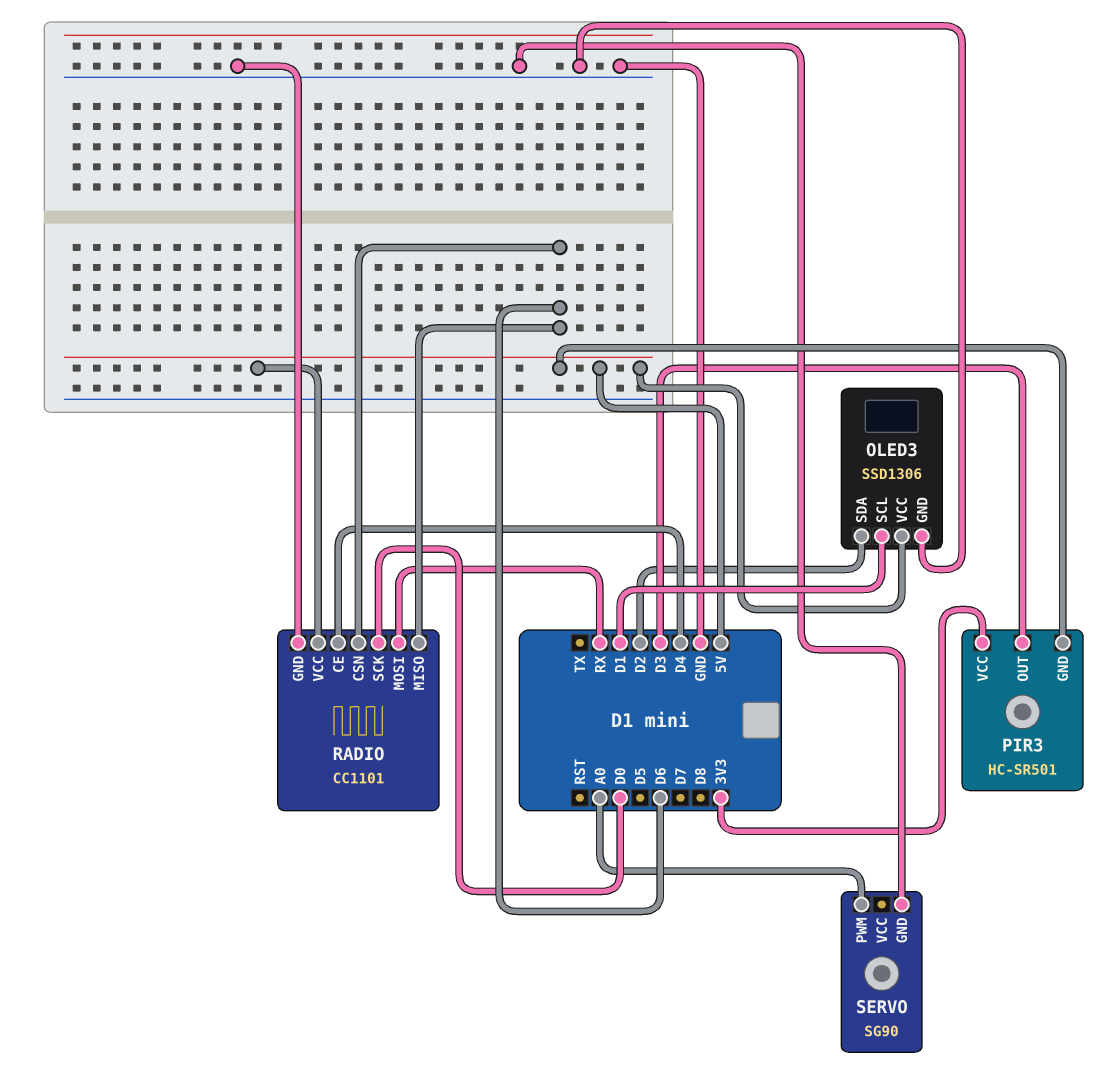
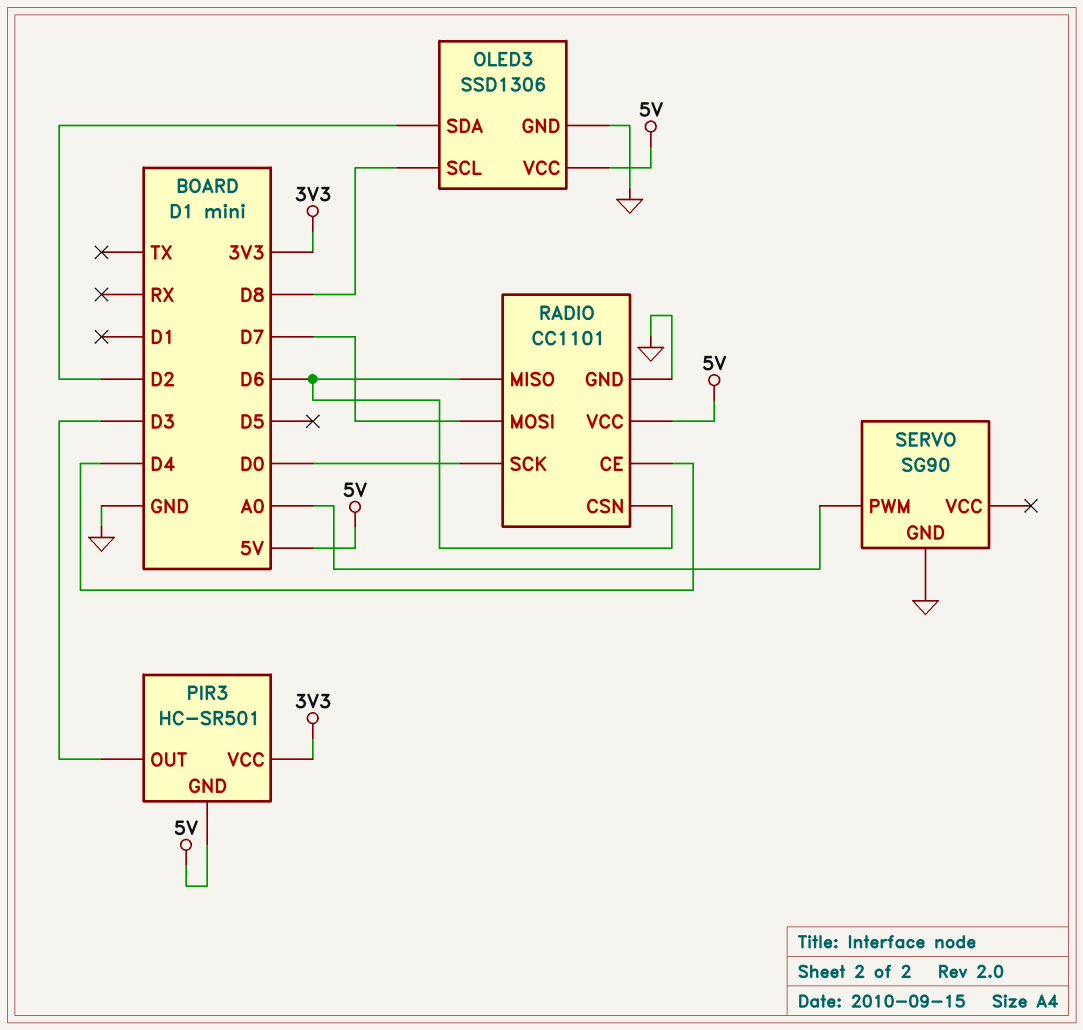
OLED3 pin SCL: D1 -> D8
RADIO pin MOSI: RX -> D7

